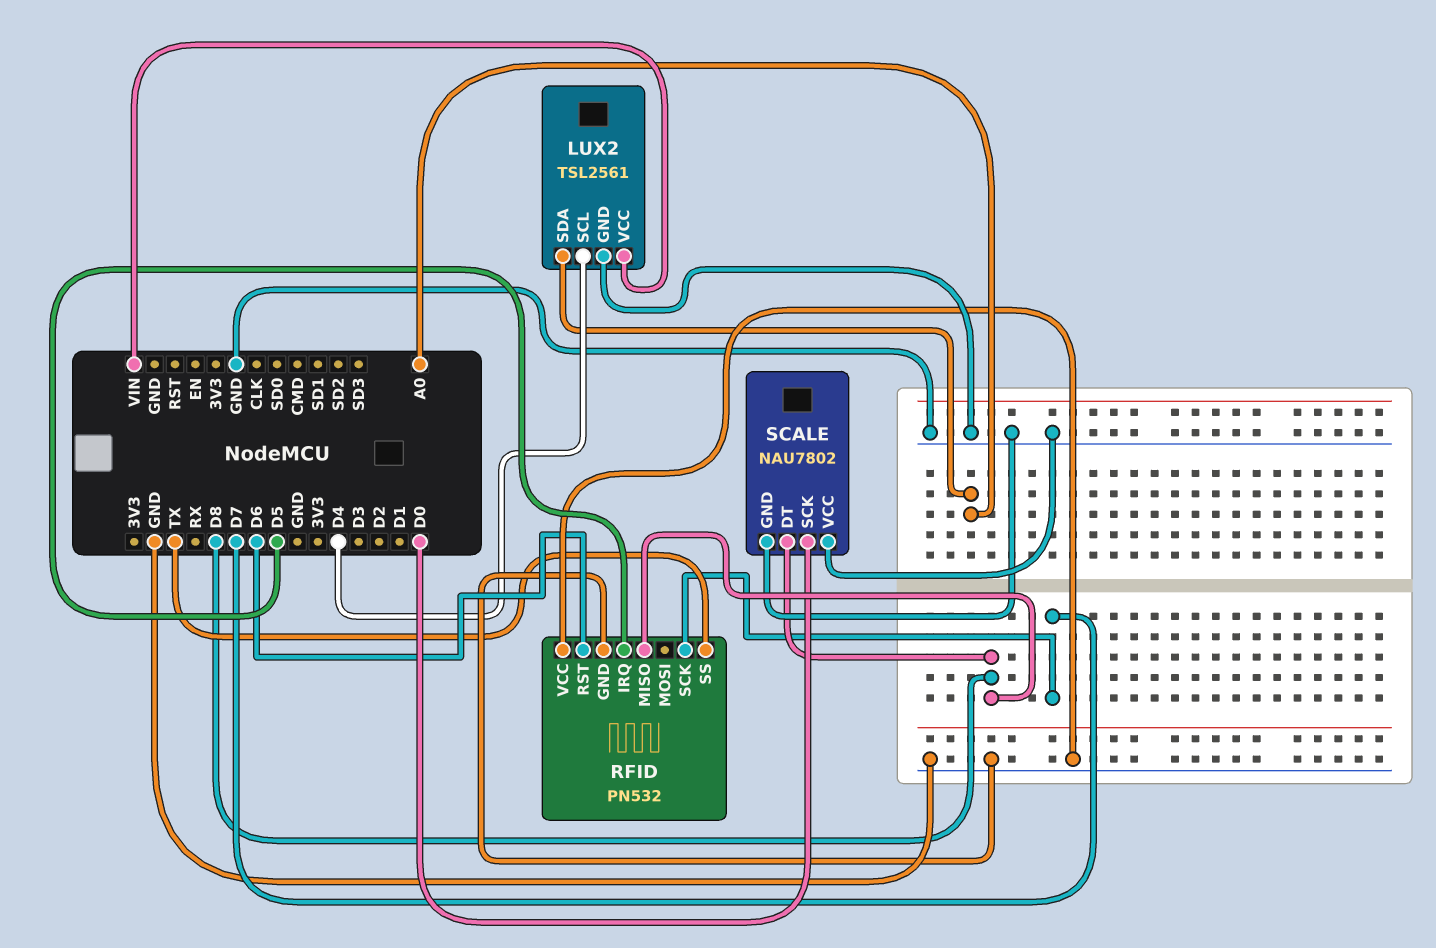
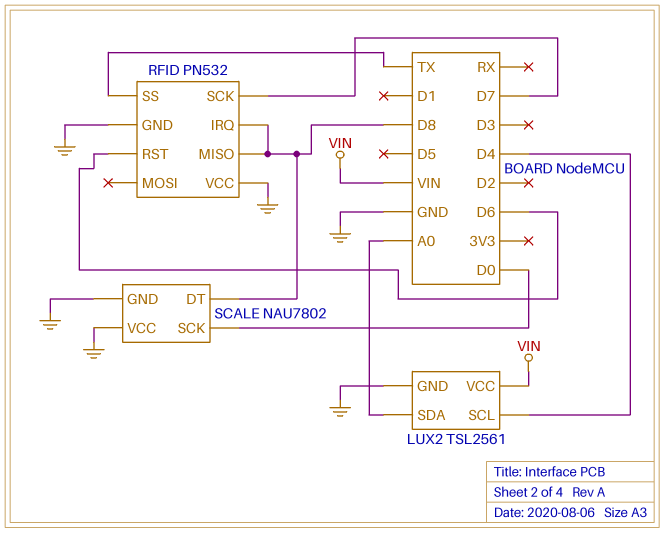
RFID pin IRQ: D5 -> D8

